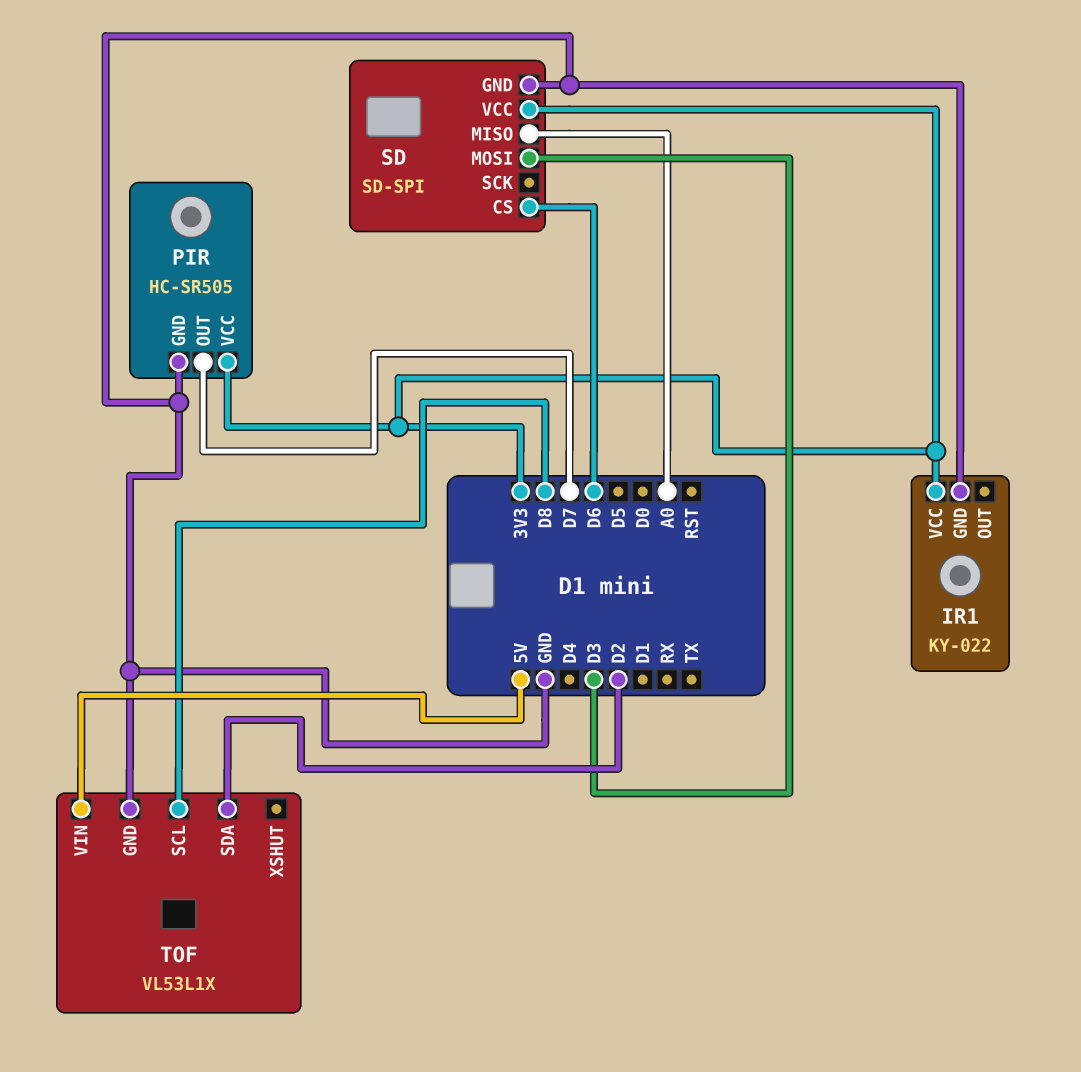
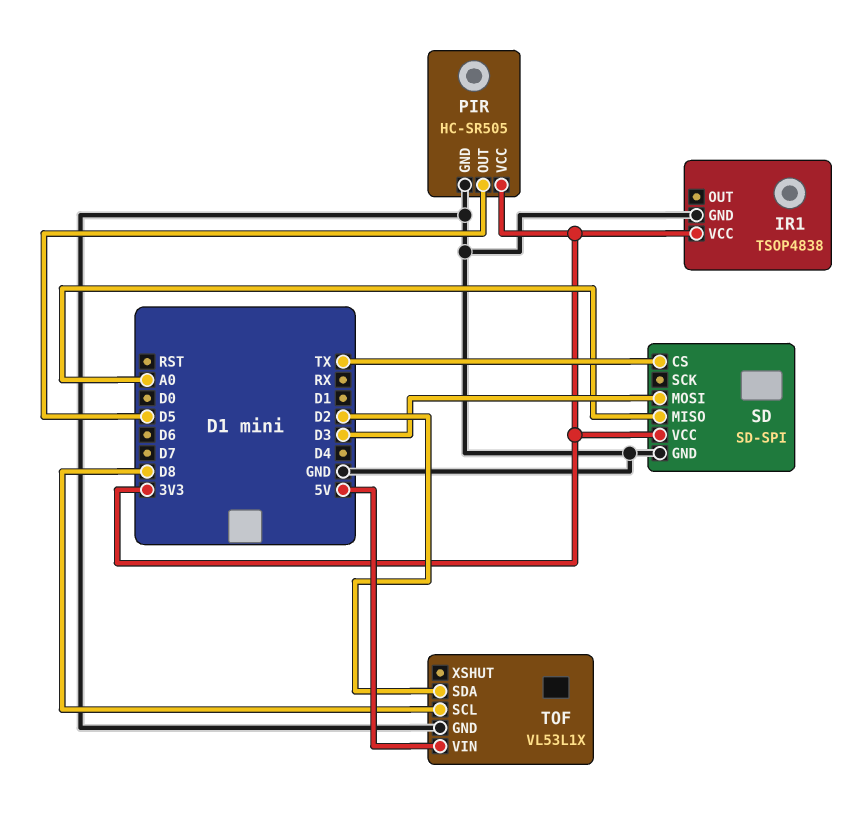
IR1: KY-022 -> TSOP4838
PIR pin OUT: D7 -> D5
SD pin CS: D6 -> TX

